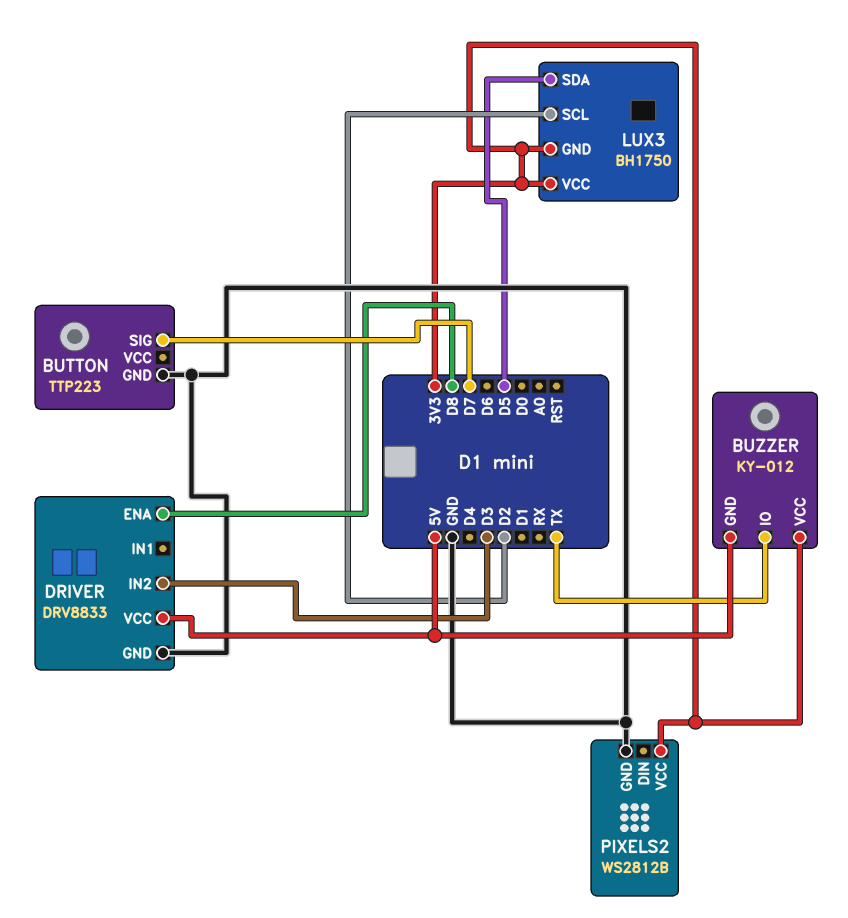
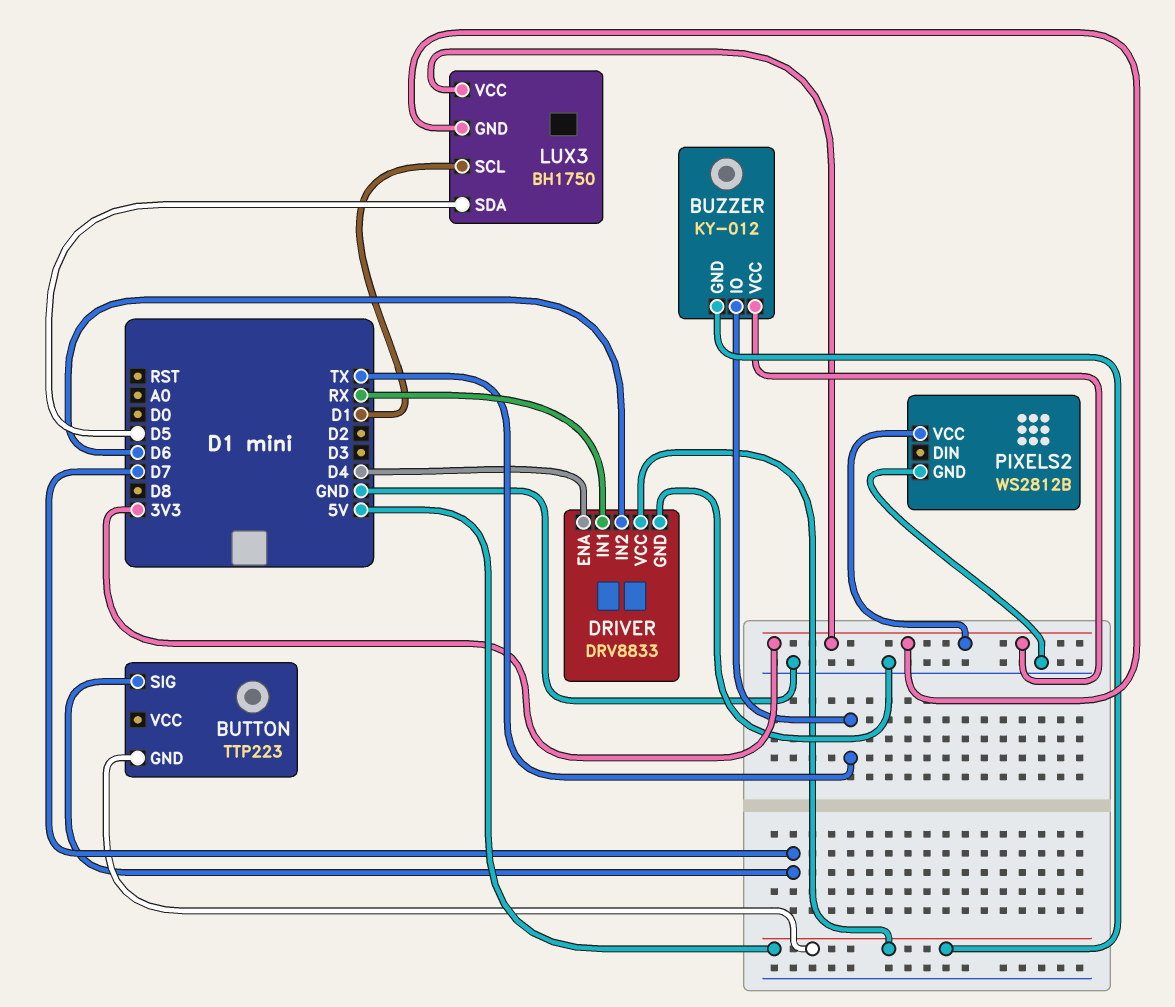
BUTTON pin GND: GND -> 5V
DRIVER pin ENA: D8 -> D4
DRIVER pin IN1: none -> RX
DRIVER pin IN2: D3 -> D6
LUX3 pin SCL: D2 -> D1

